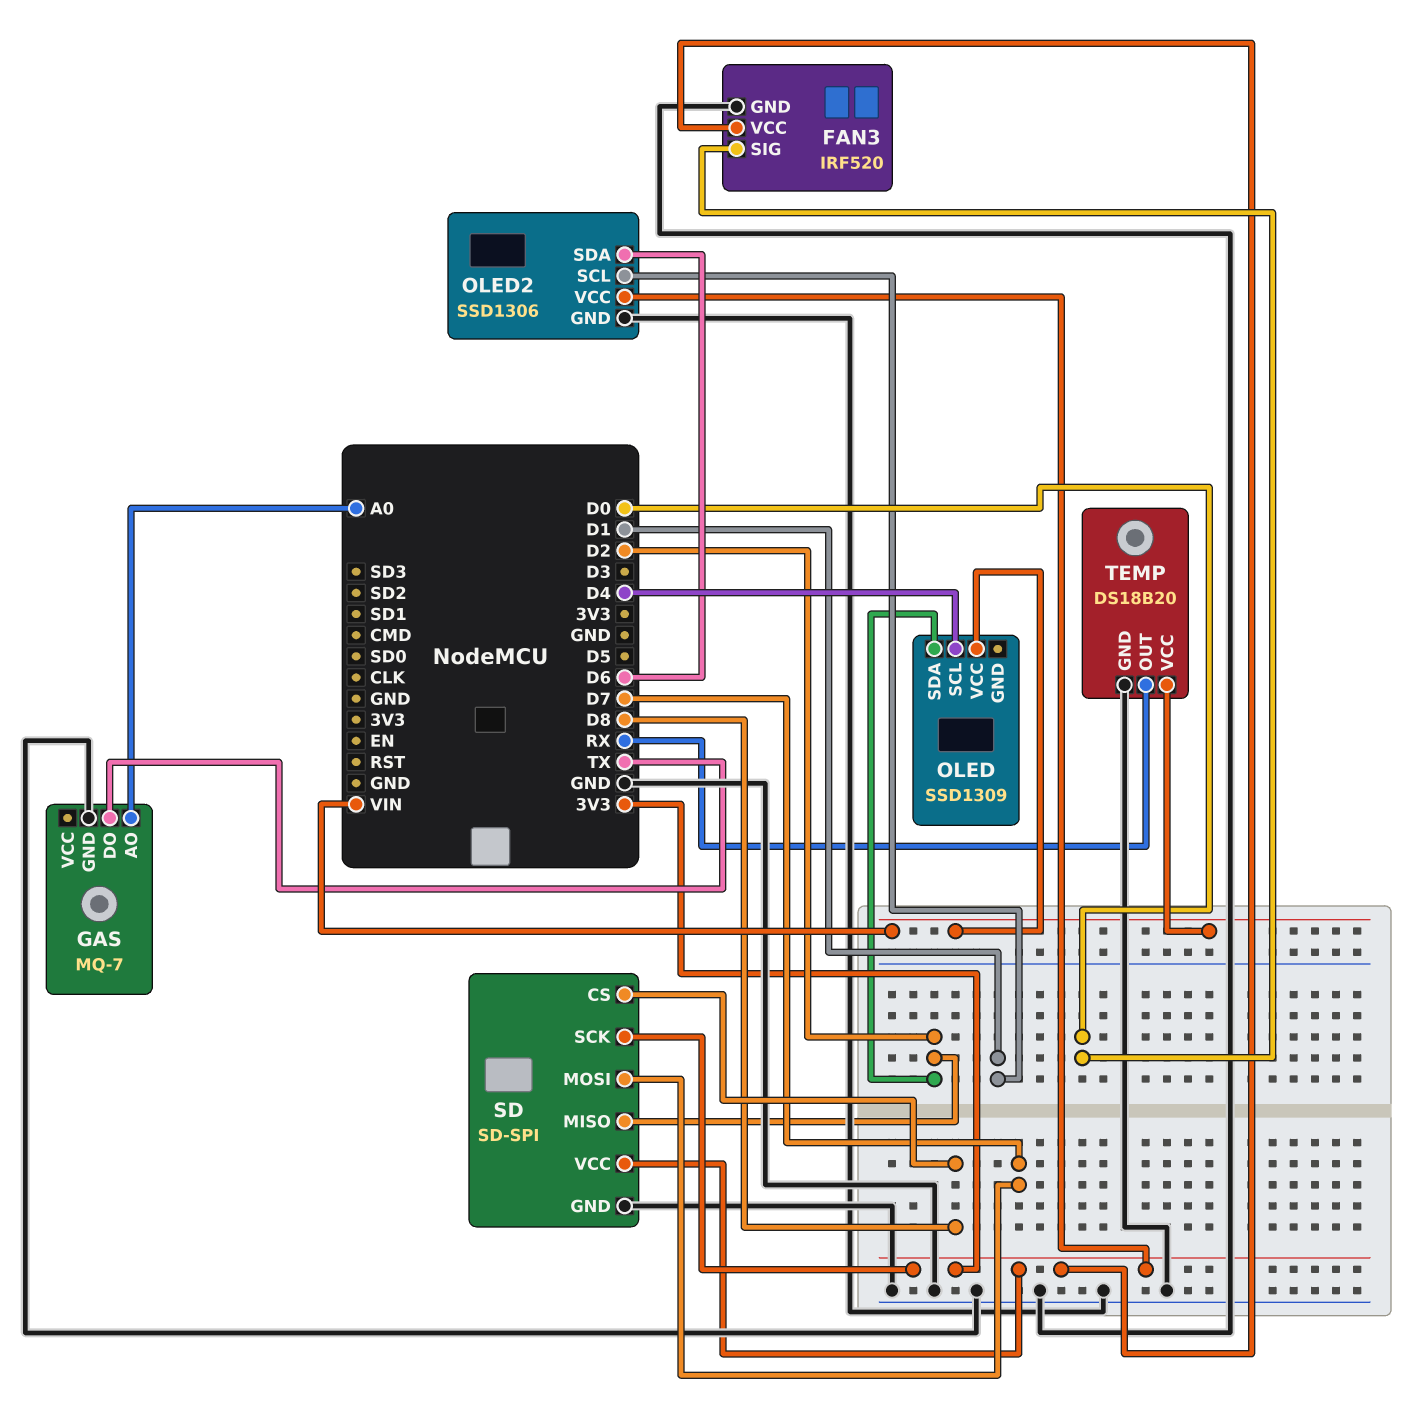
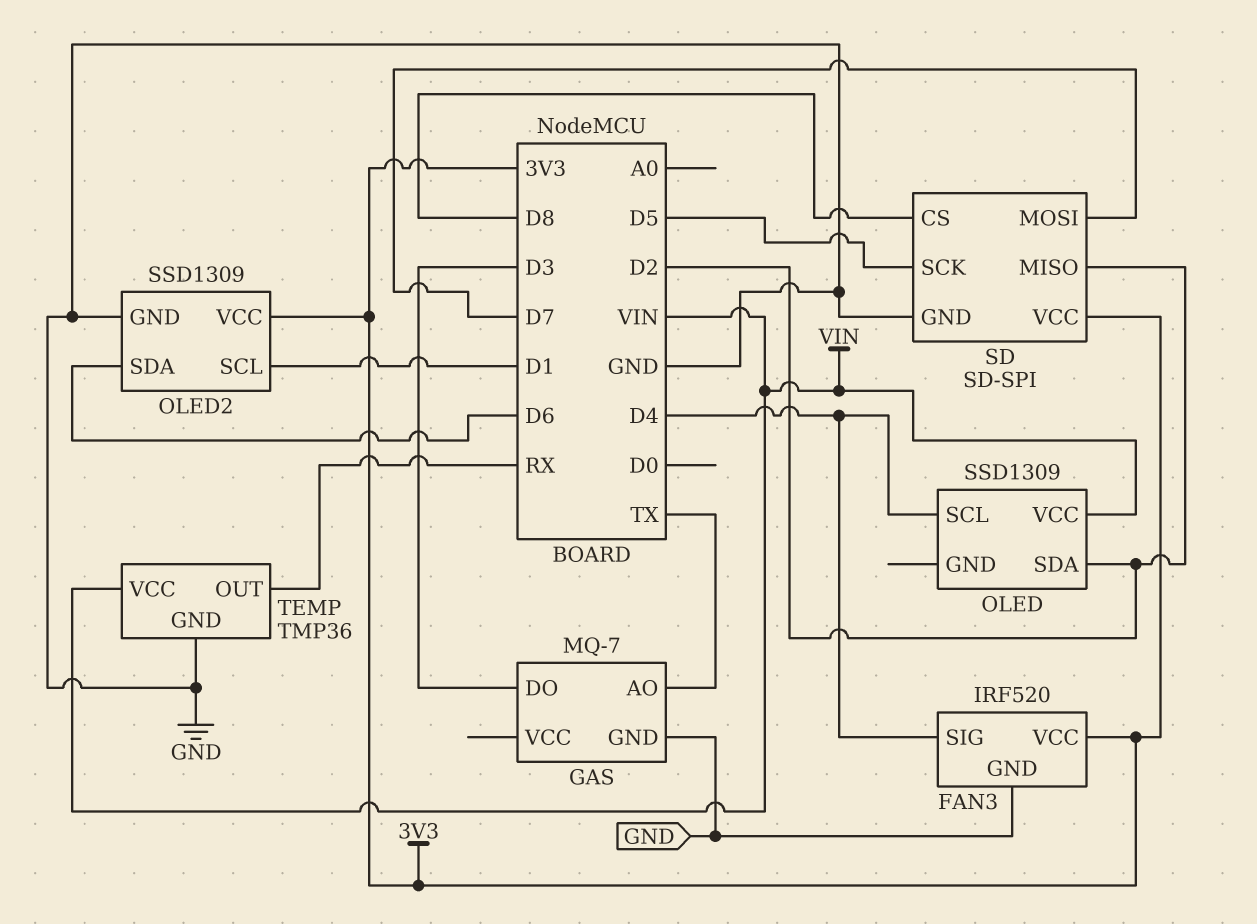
FAN3 pin SIG: D0 -> D4
GAS pin AO: A0 -> TX
GAS pin DO: TX -> D3
OLED2: SSD1306 -> SSD1309
SD pin SCK: 3V3 -> D5
TEMP: DS18B20 -> TMP36

